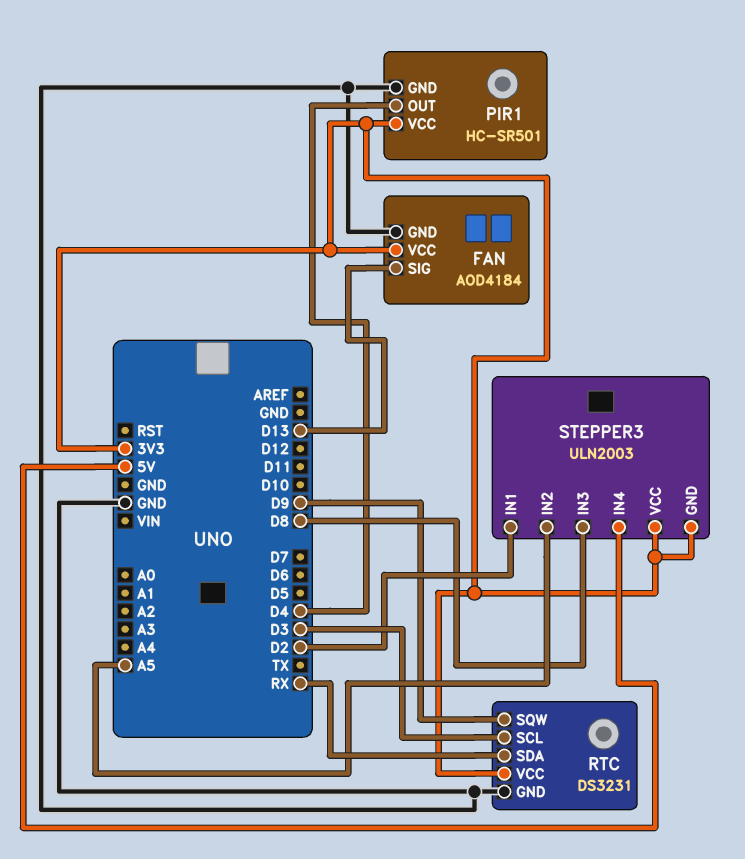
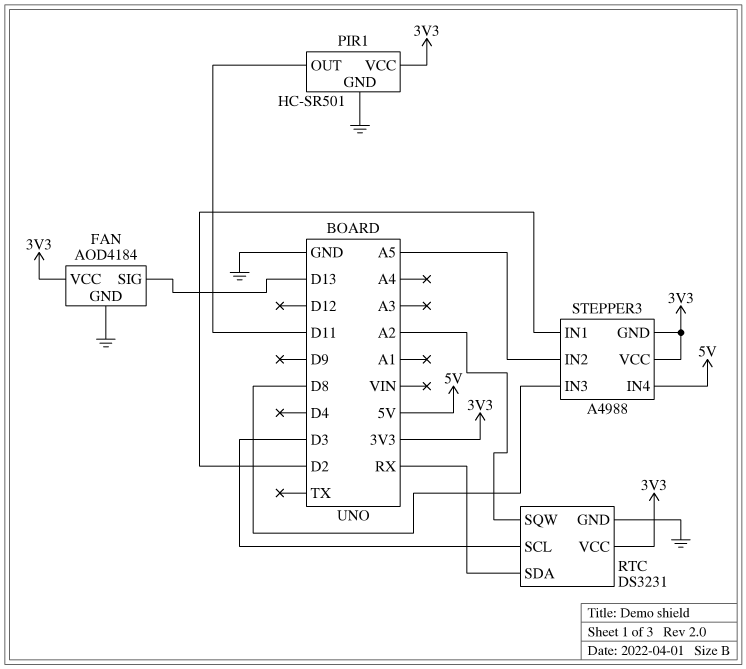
PIR1 pin OUT: D4 -> D11
RTC pin SQW: D9 -> A2
STEPPER3: ULN2003 -> A4988

